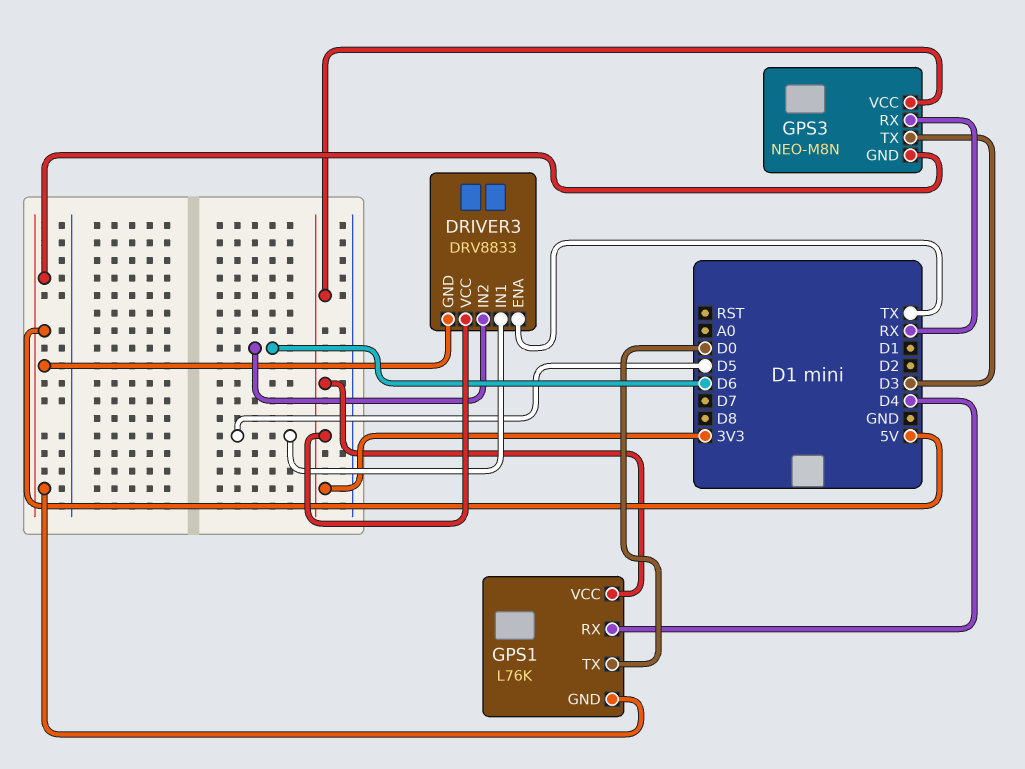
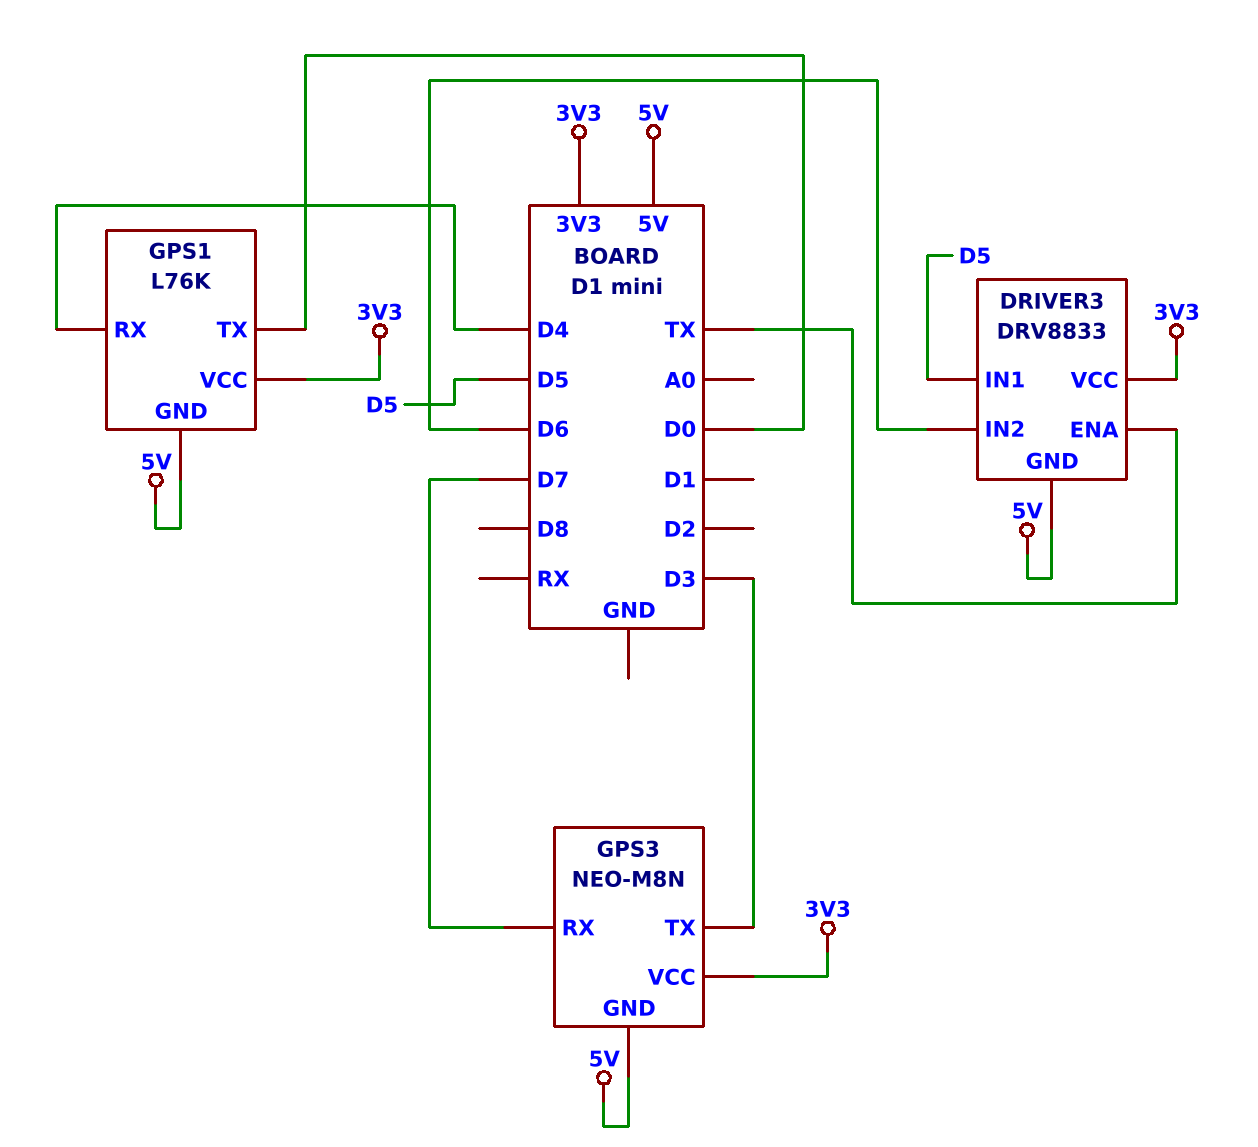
GPS3 pin RX: RX -> D7

